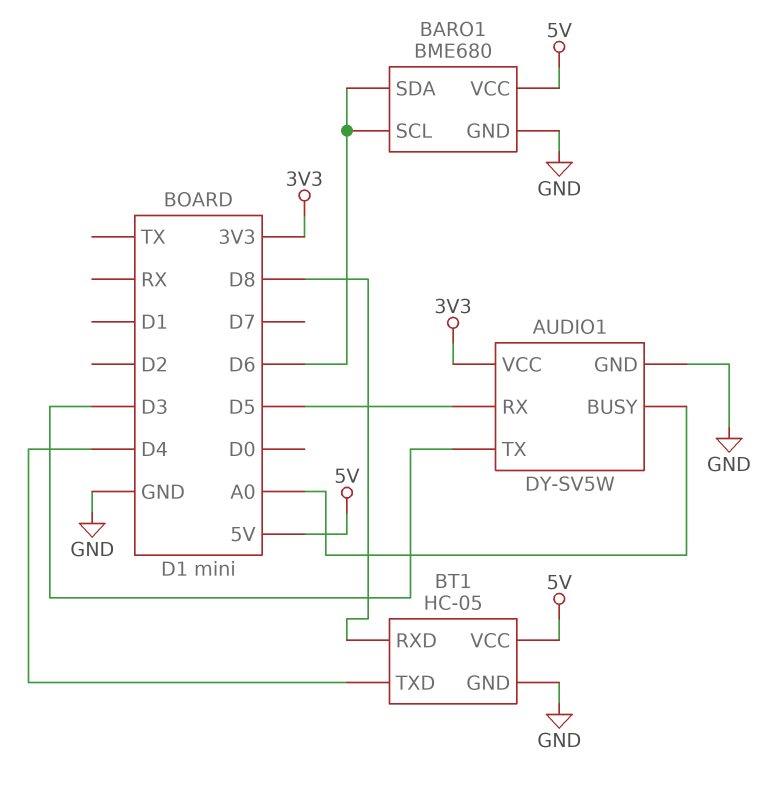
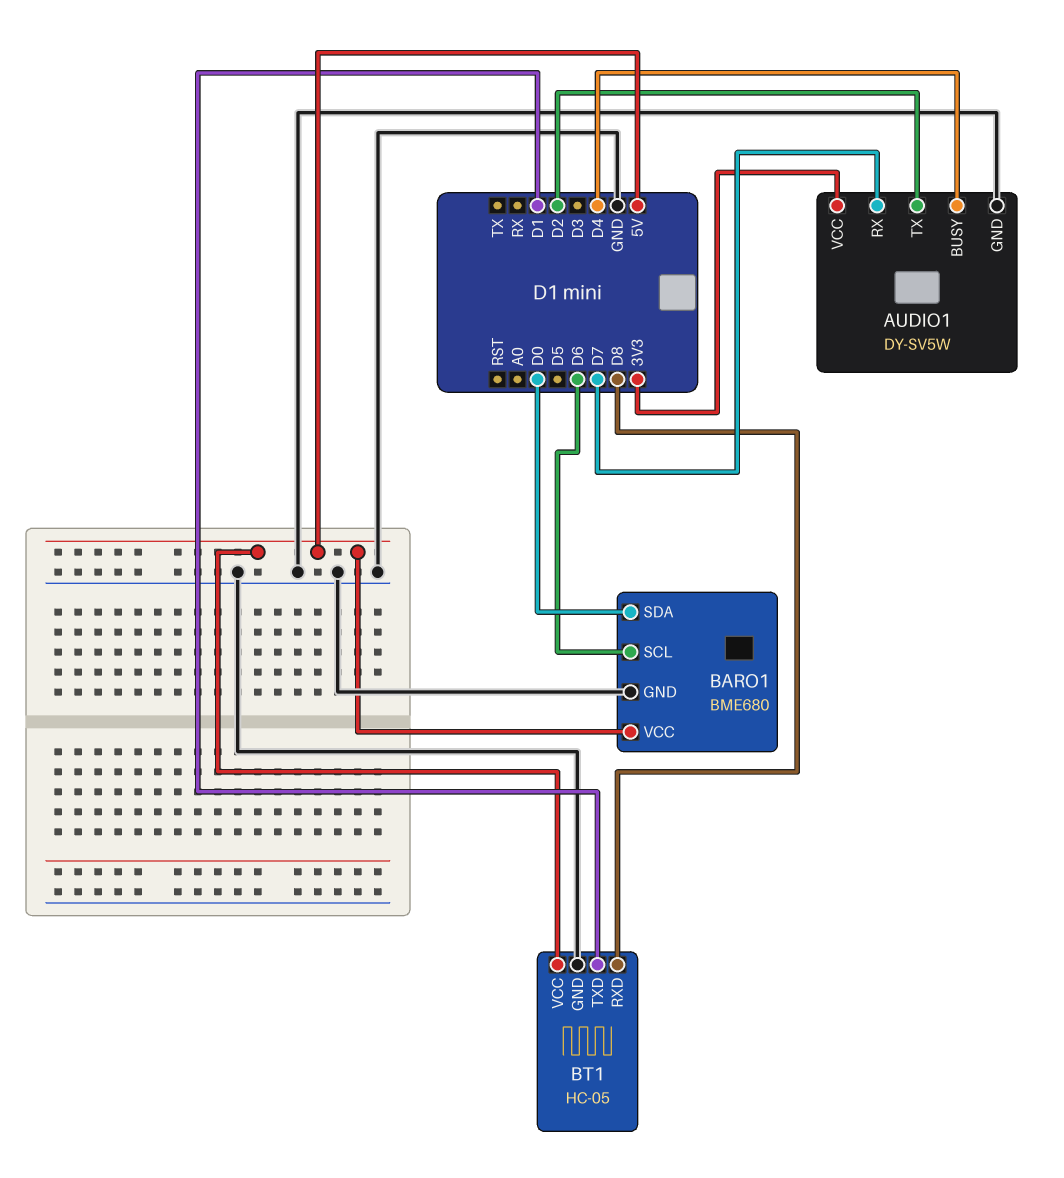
AUDIO1 pin BUSY: A0 -> D4
AUDIO1 pin RX: D5 -> D7
AUDIO1 pin TX: D3 -> D2
BARO1 pin SDA: D6 -> D0
BT1 pin TXD: D4 -> D1

